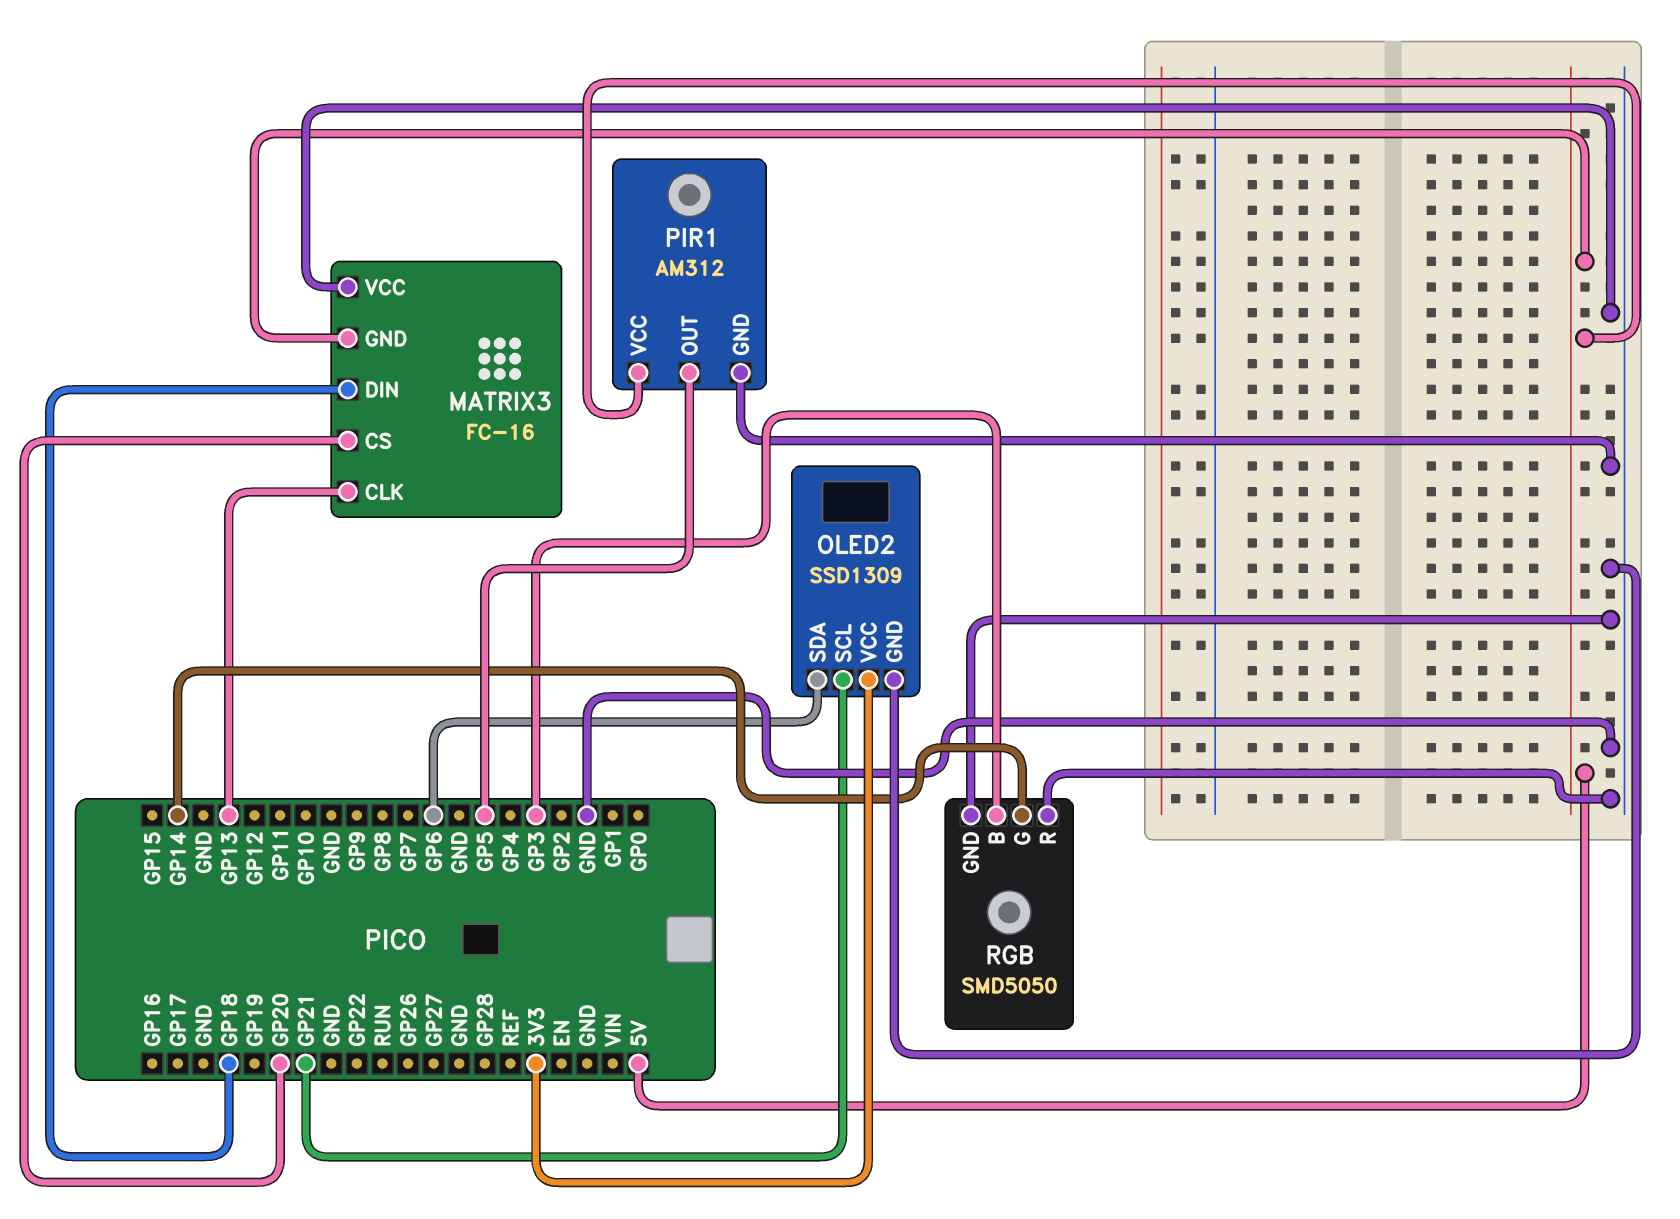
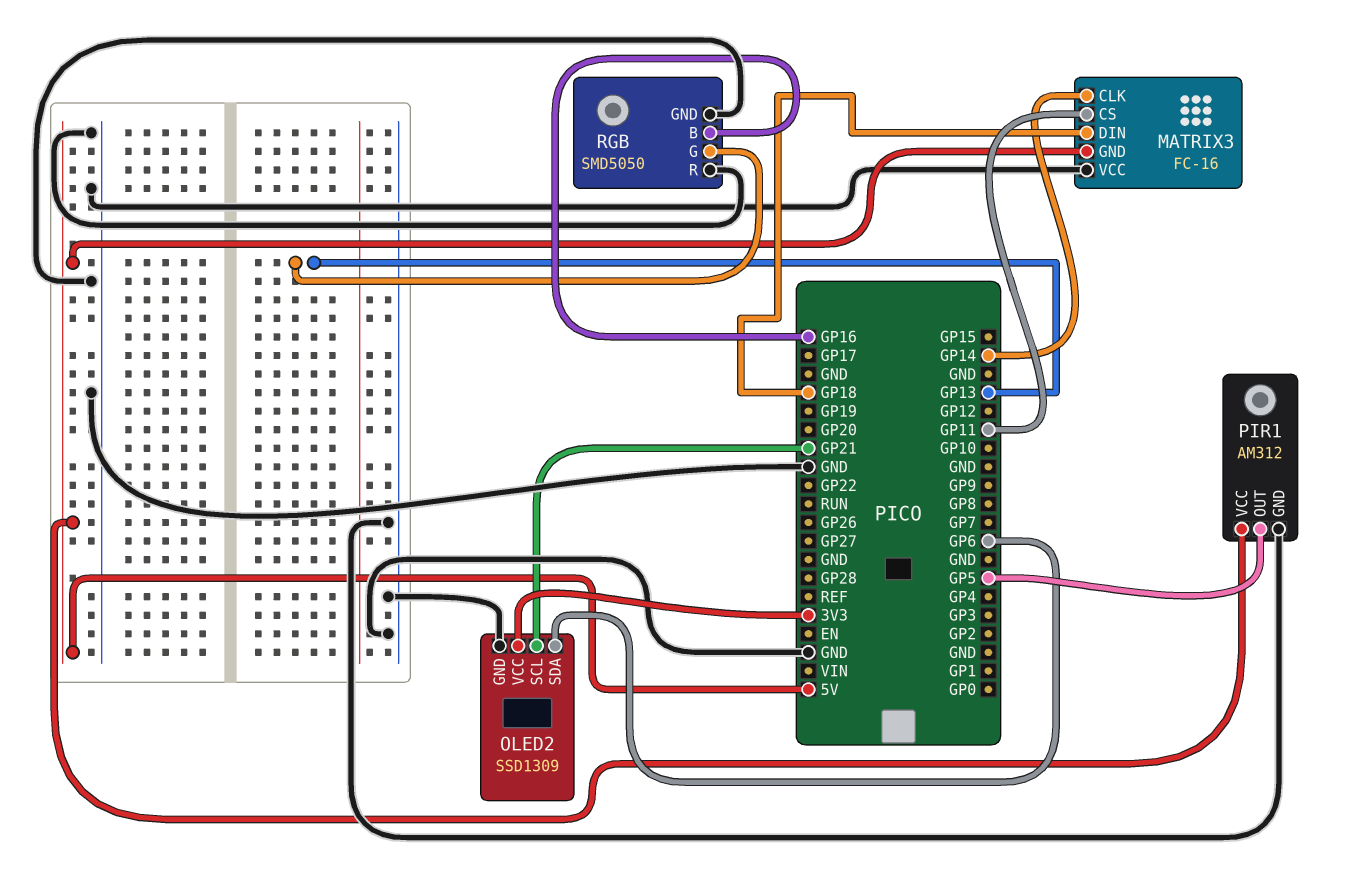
MATRIX3 pin CLK: GP13 -> GP14
MATRIX3 pin CS: GP20 -> GP11
RGB pin B: GP3 -> GP16
RGB pin G: GP14 -> GP13

